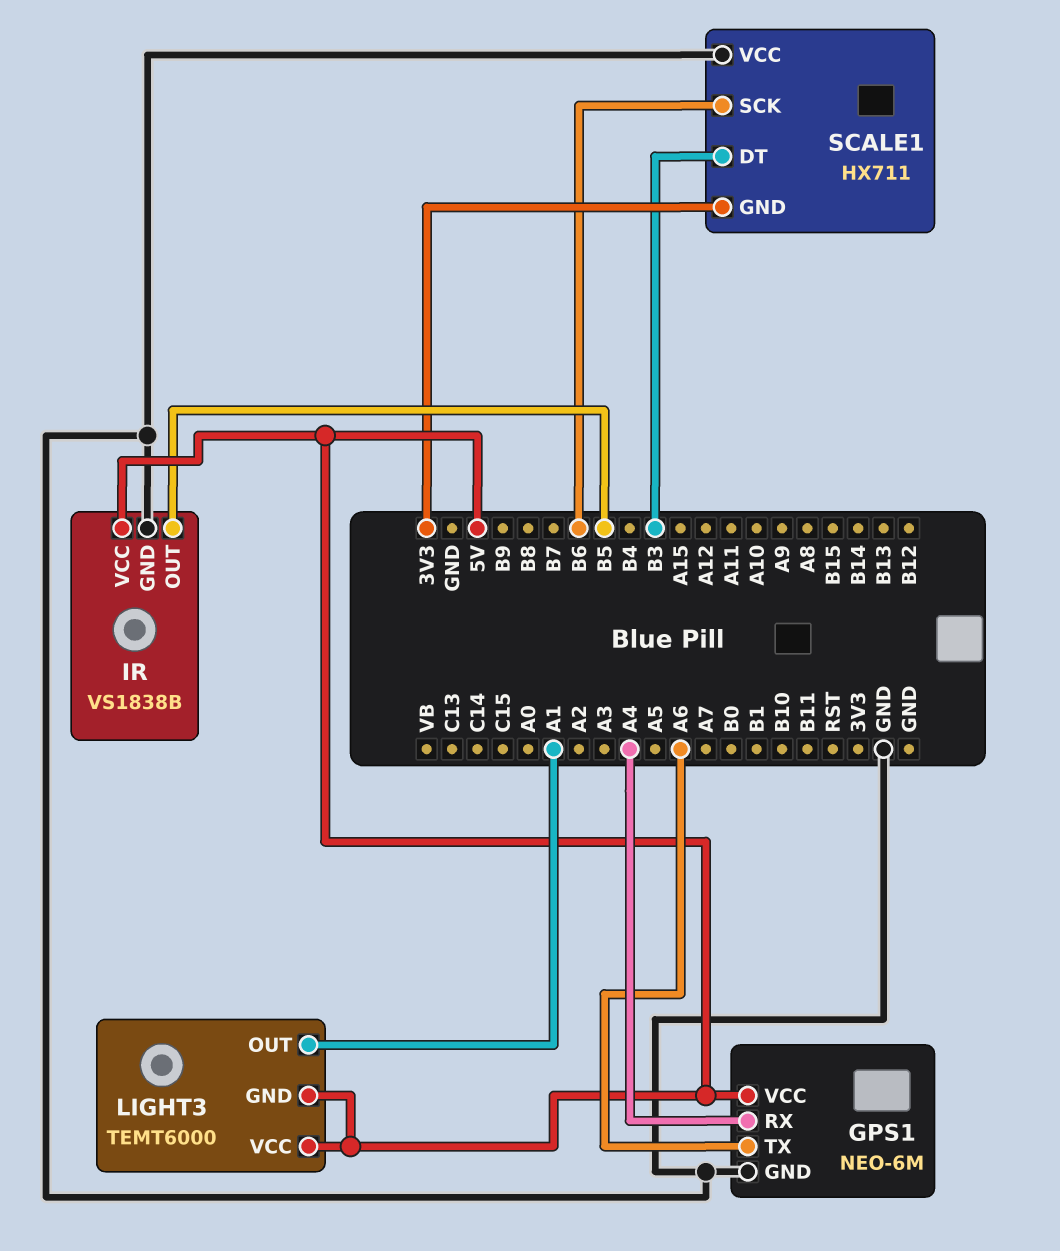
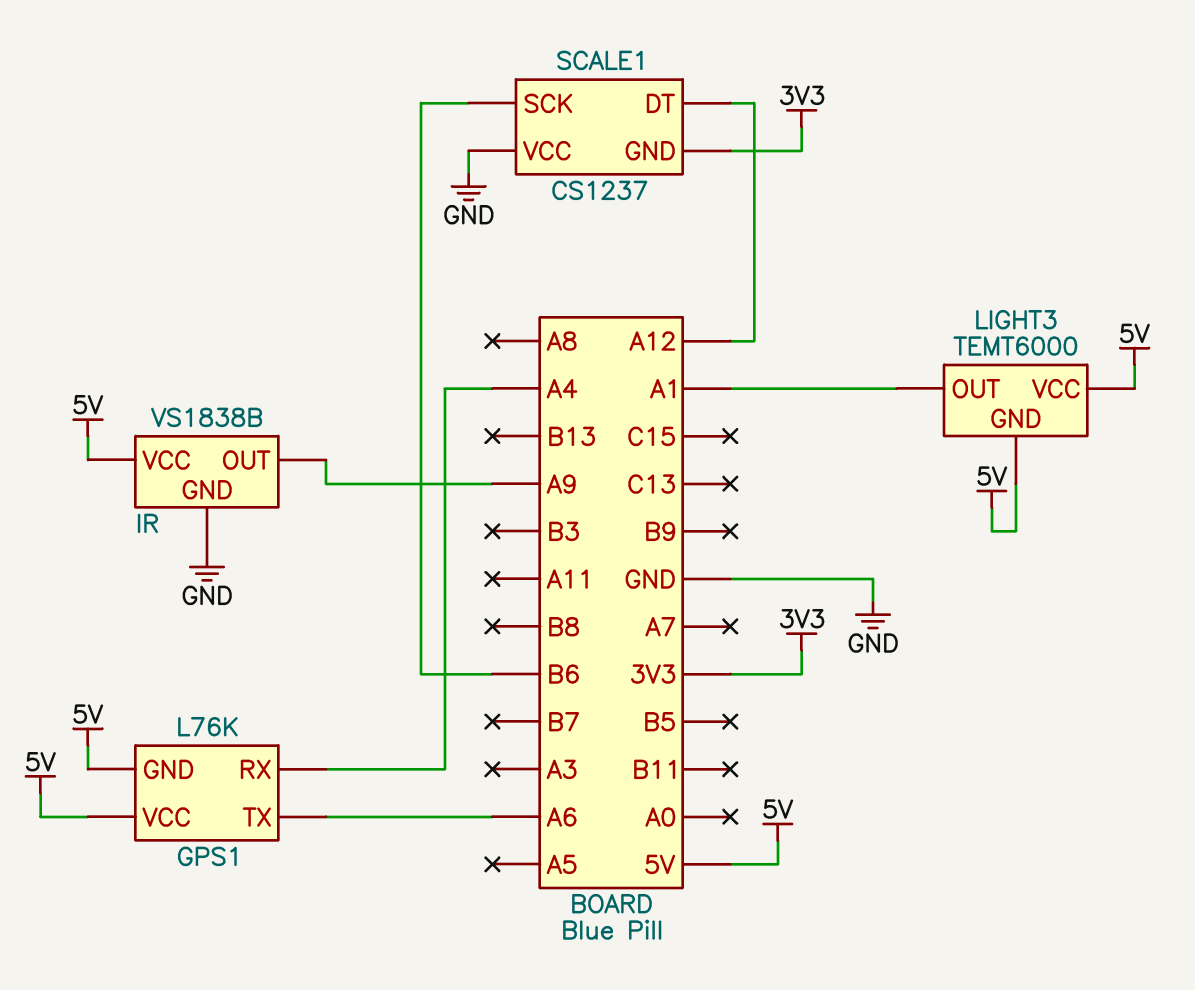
GPS1: NEO-6M -> L76K
GPS1 pin GND: GND -> 5V
IR pin OUT: B5 -> A9
SCALE1: HX711 -> CS1237
SCALE1 pin DT: B3 -> A12

